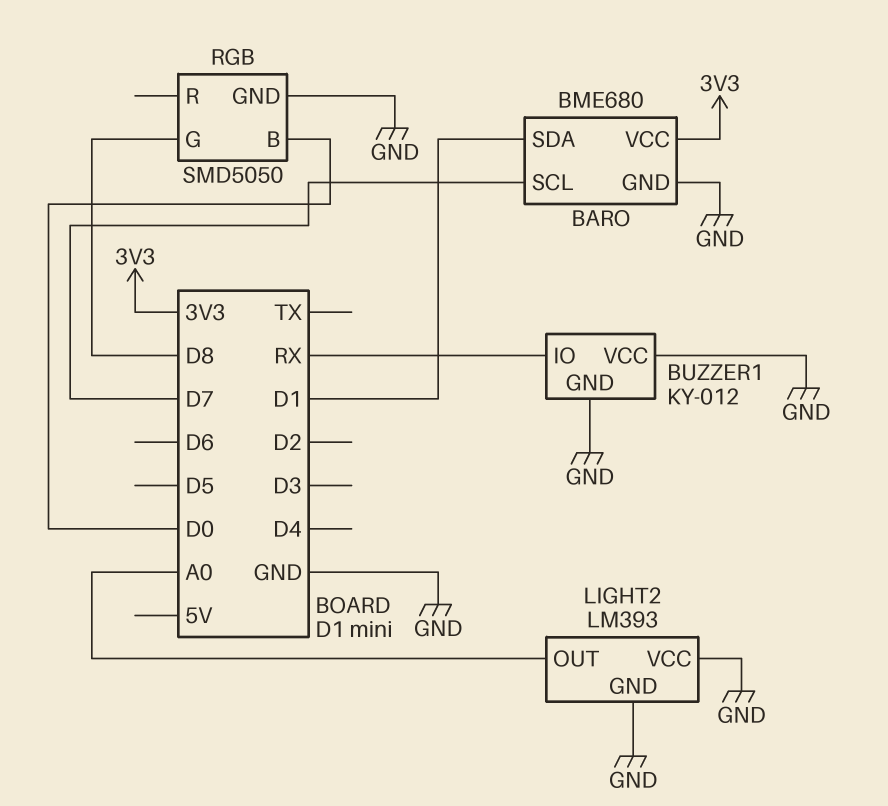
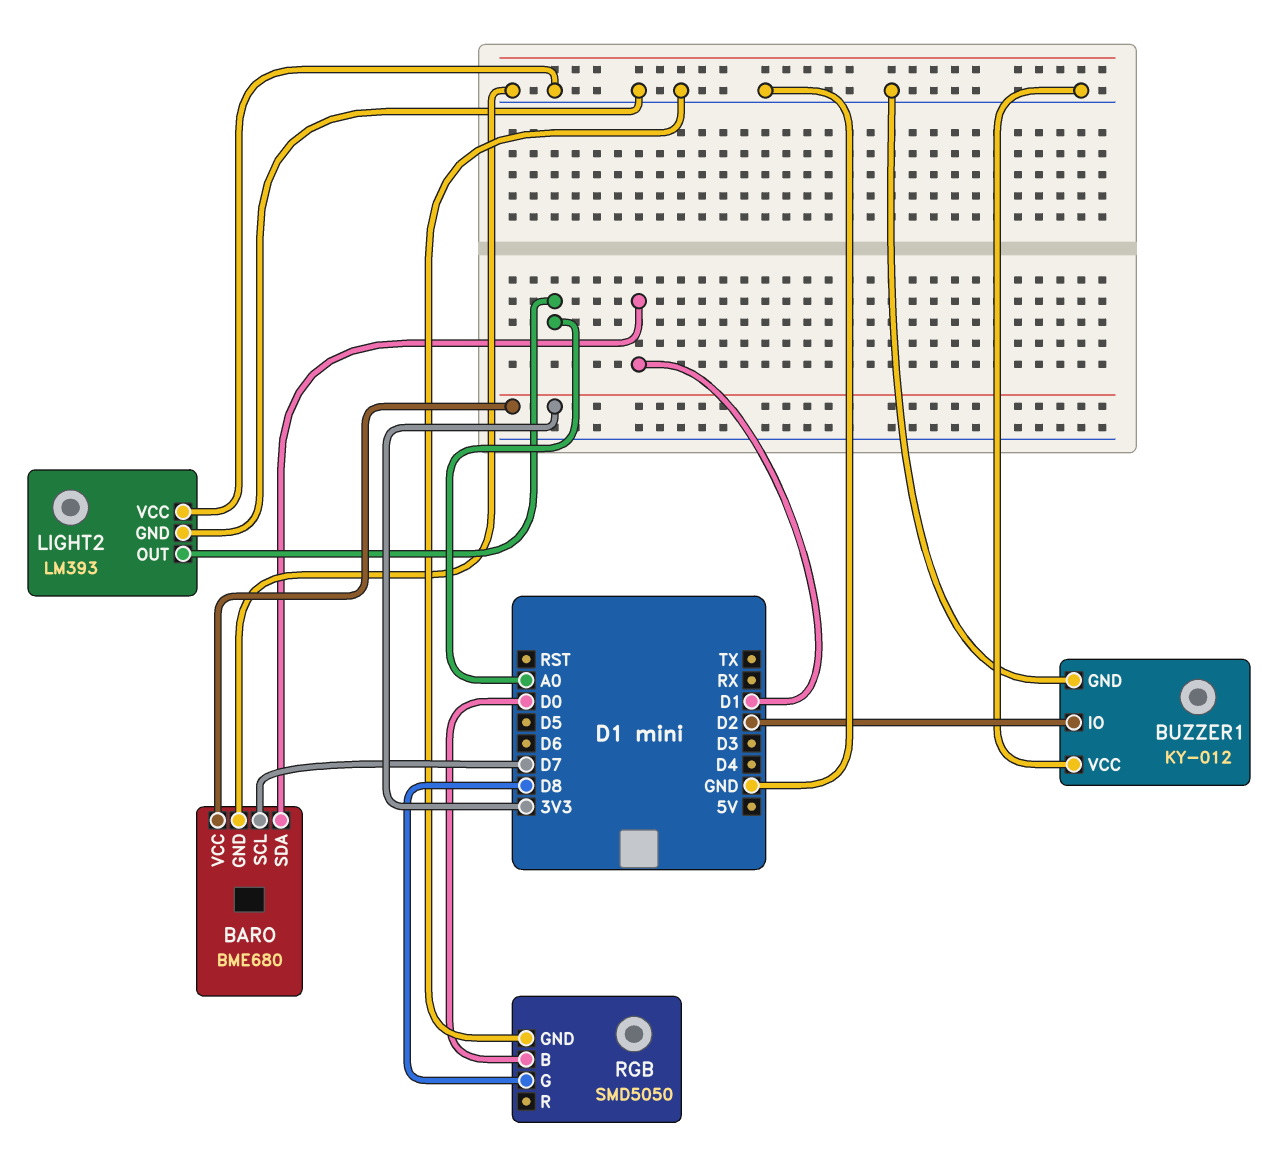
BUZZER1 pin IO: RX -> D2

